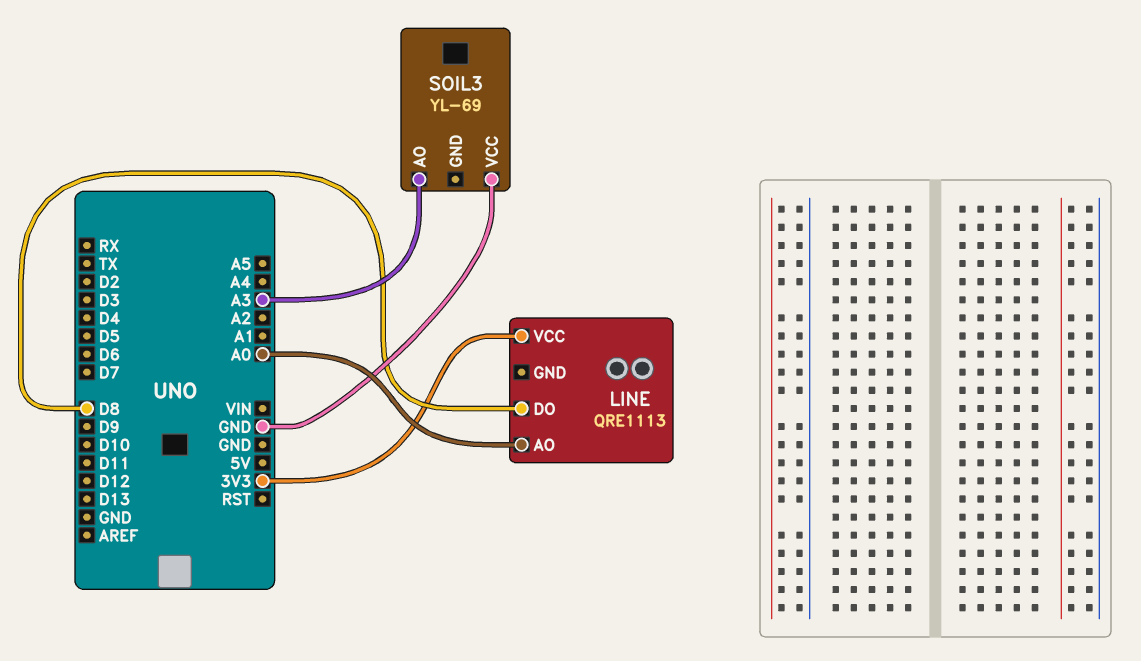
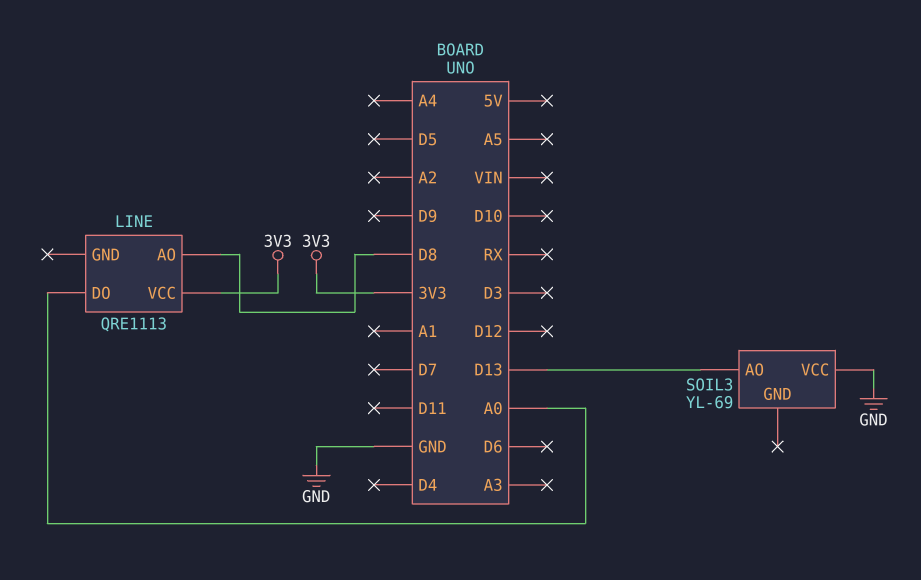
LINE pin AO: A0 -> D8
LINE pin DO: D8 -> A0
SOIL3 pin AO: A3 -> D13

